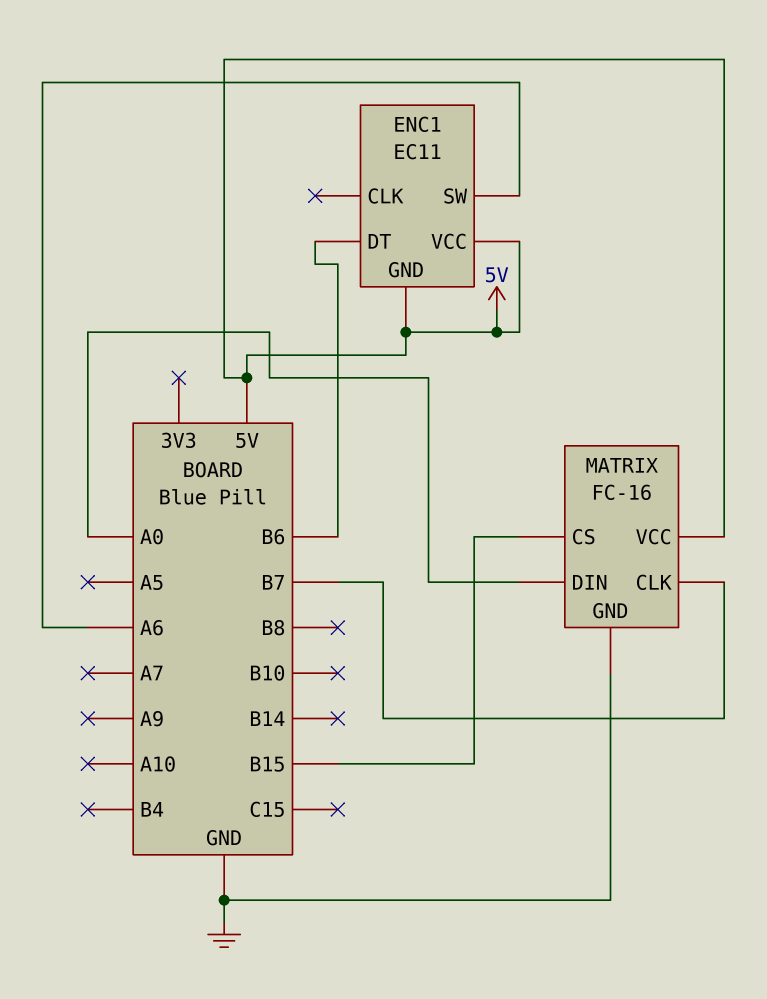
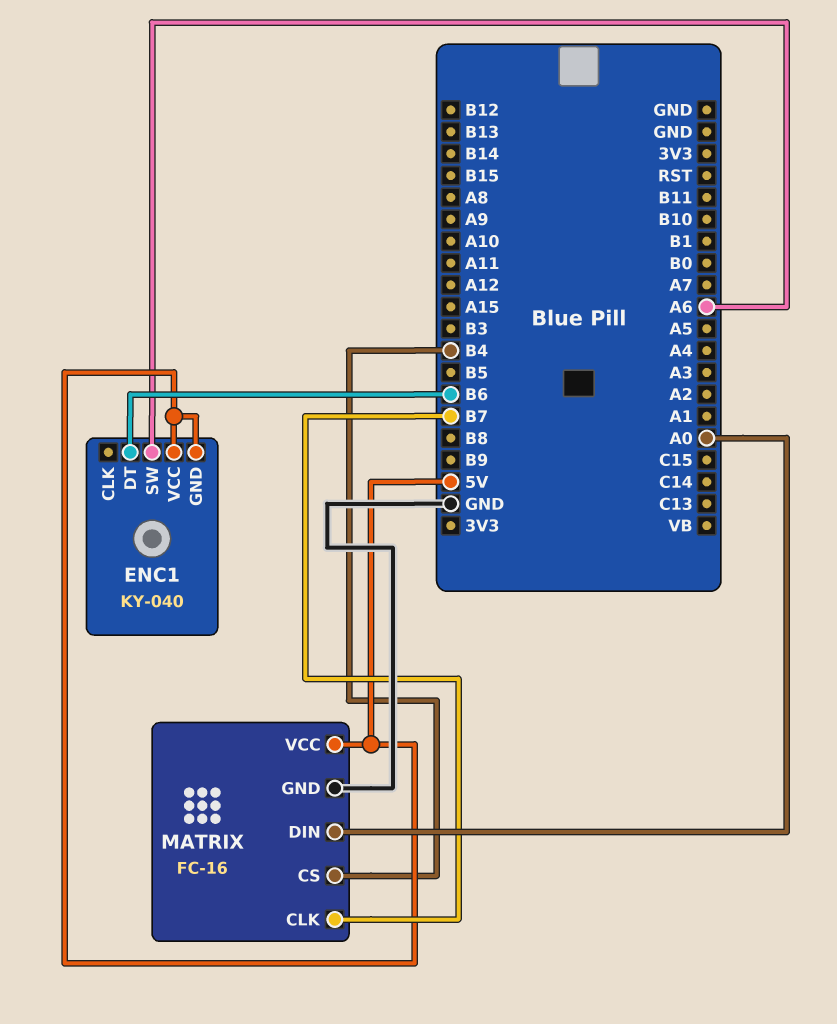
ENC1: EC11 -> KY-040
MATRIX pin CS: B15 -> B4

